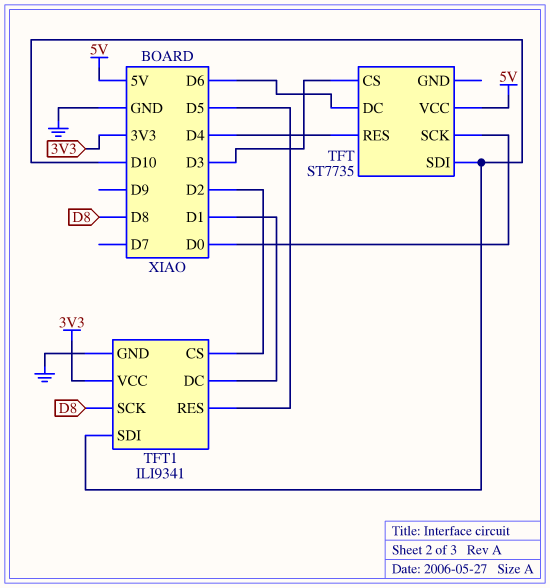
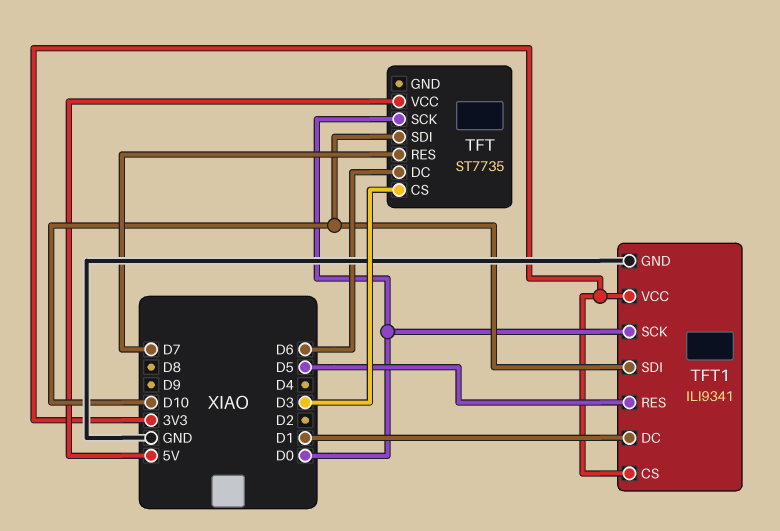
TFT pin RES: D4 -> D7
TFT1 pin CS: D2 -> 3V3
TFT1 pin SCK: D8 -> D0

